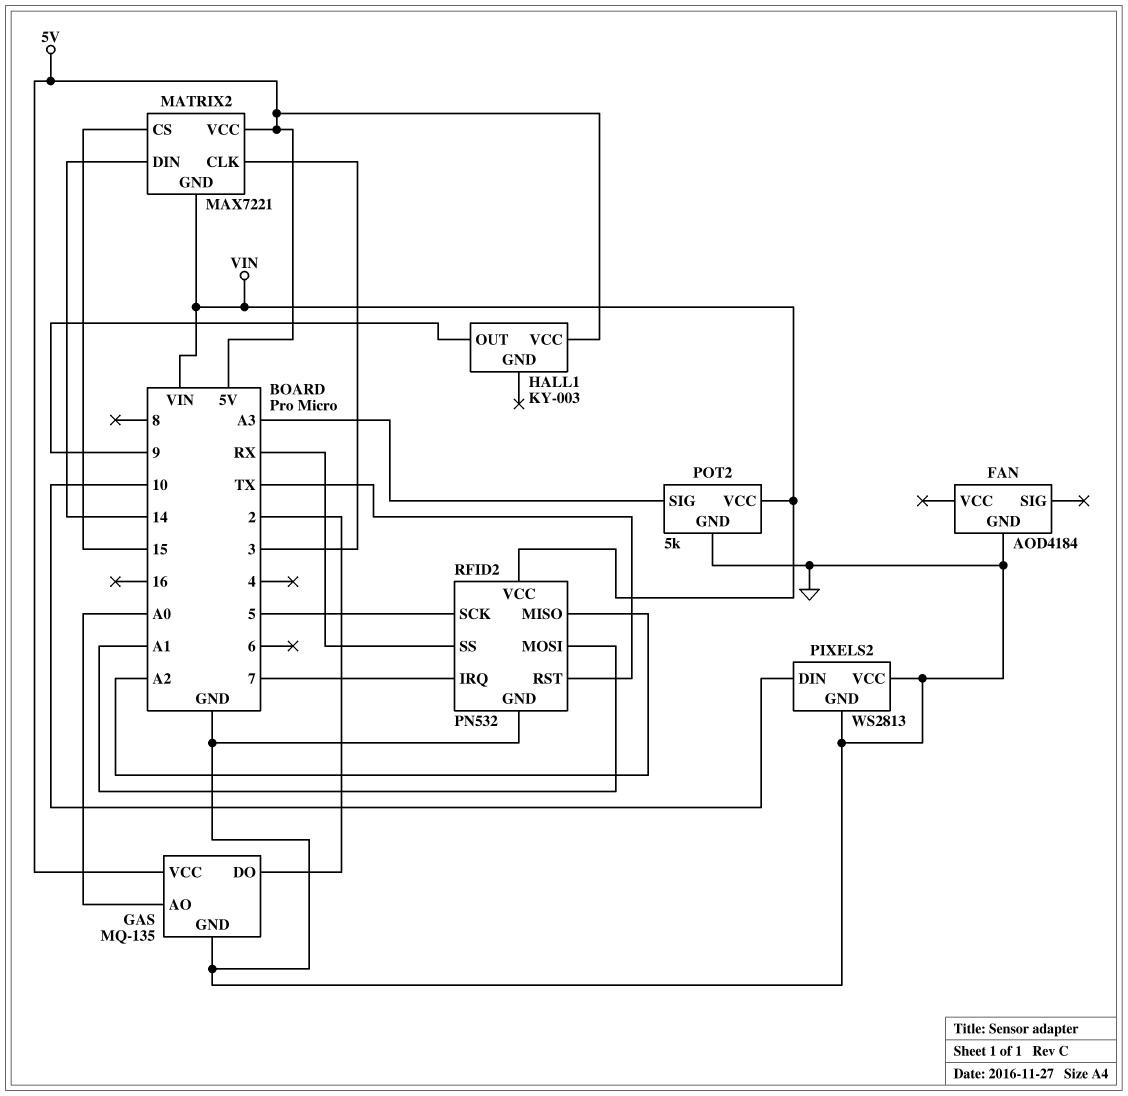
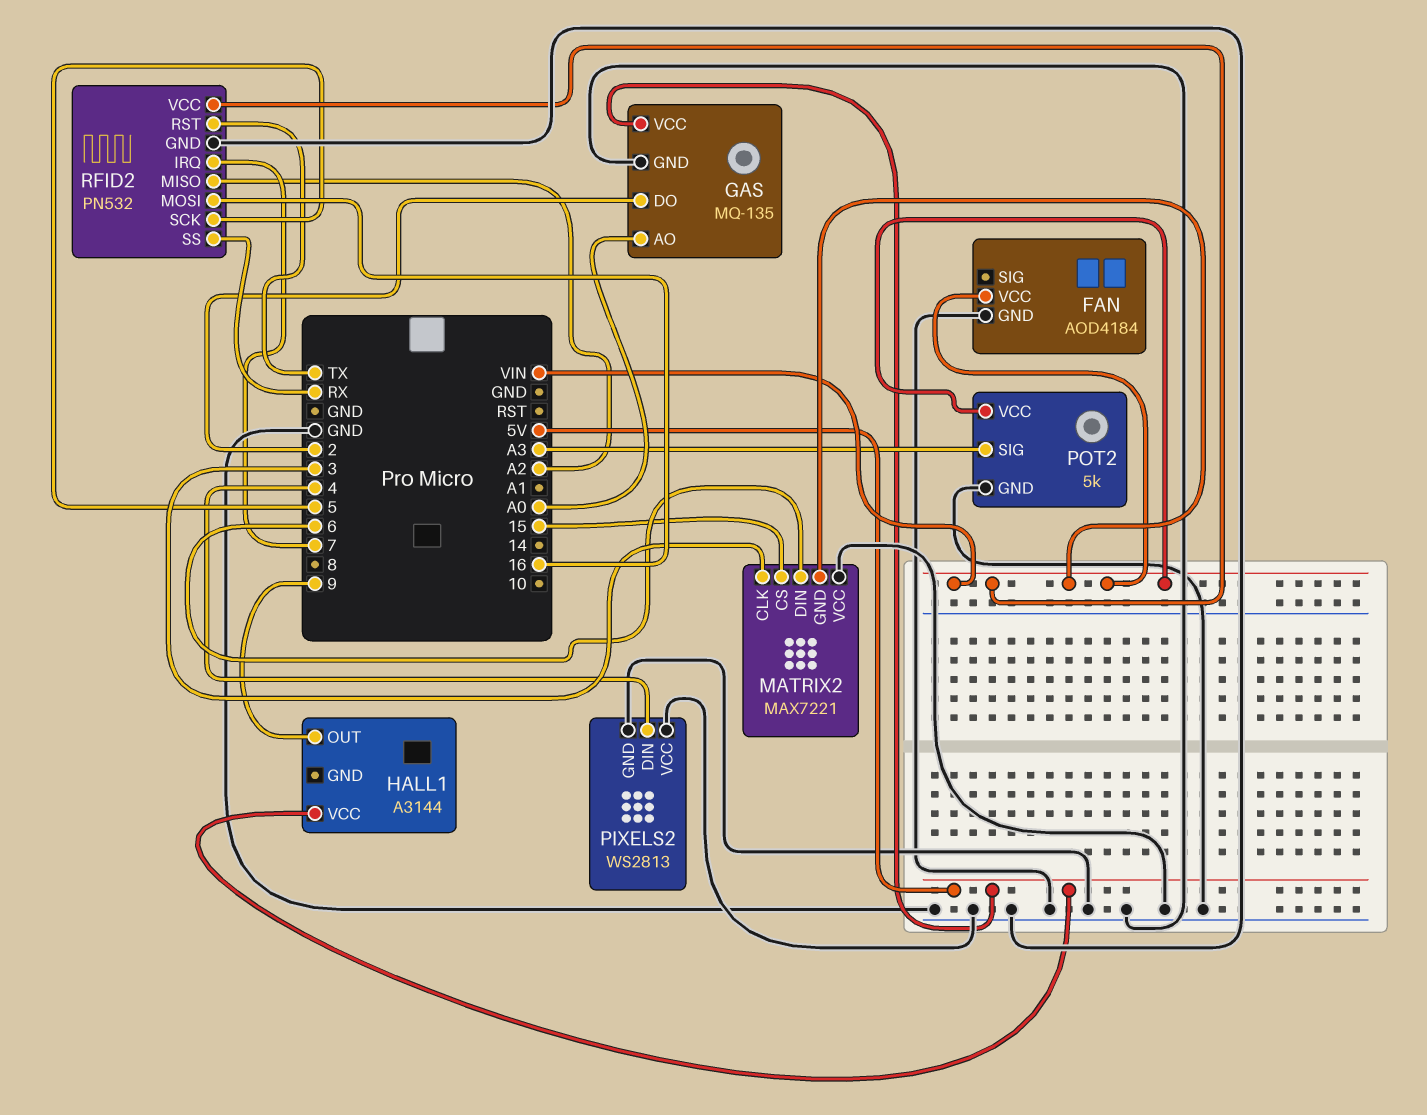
FAN pin VCC: none -> VIN
HALL1: KY-003 -> A3144
MATRIX2 pin DIN: 14 -> 6
MATRIX2 pin VCC: 5V -> GND
PIXELS2 pin DIN: 10 -> 4
RFID2 pin MOSI: A1 -> 16

